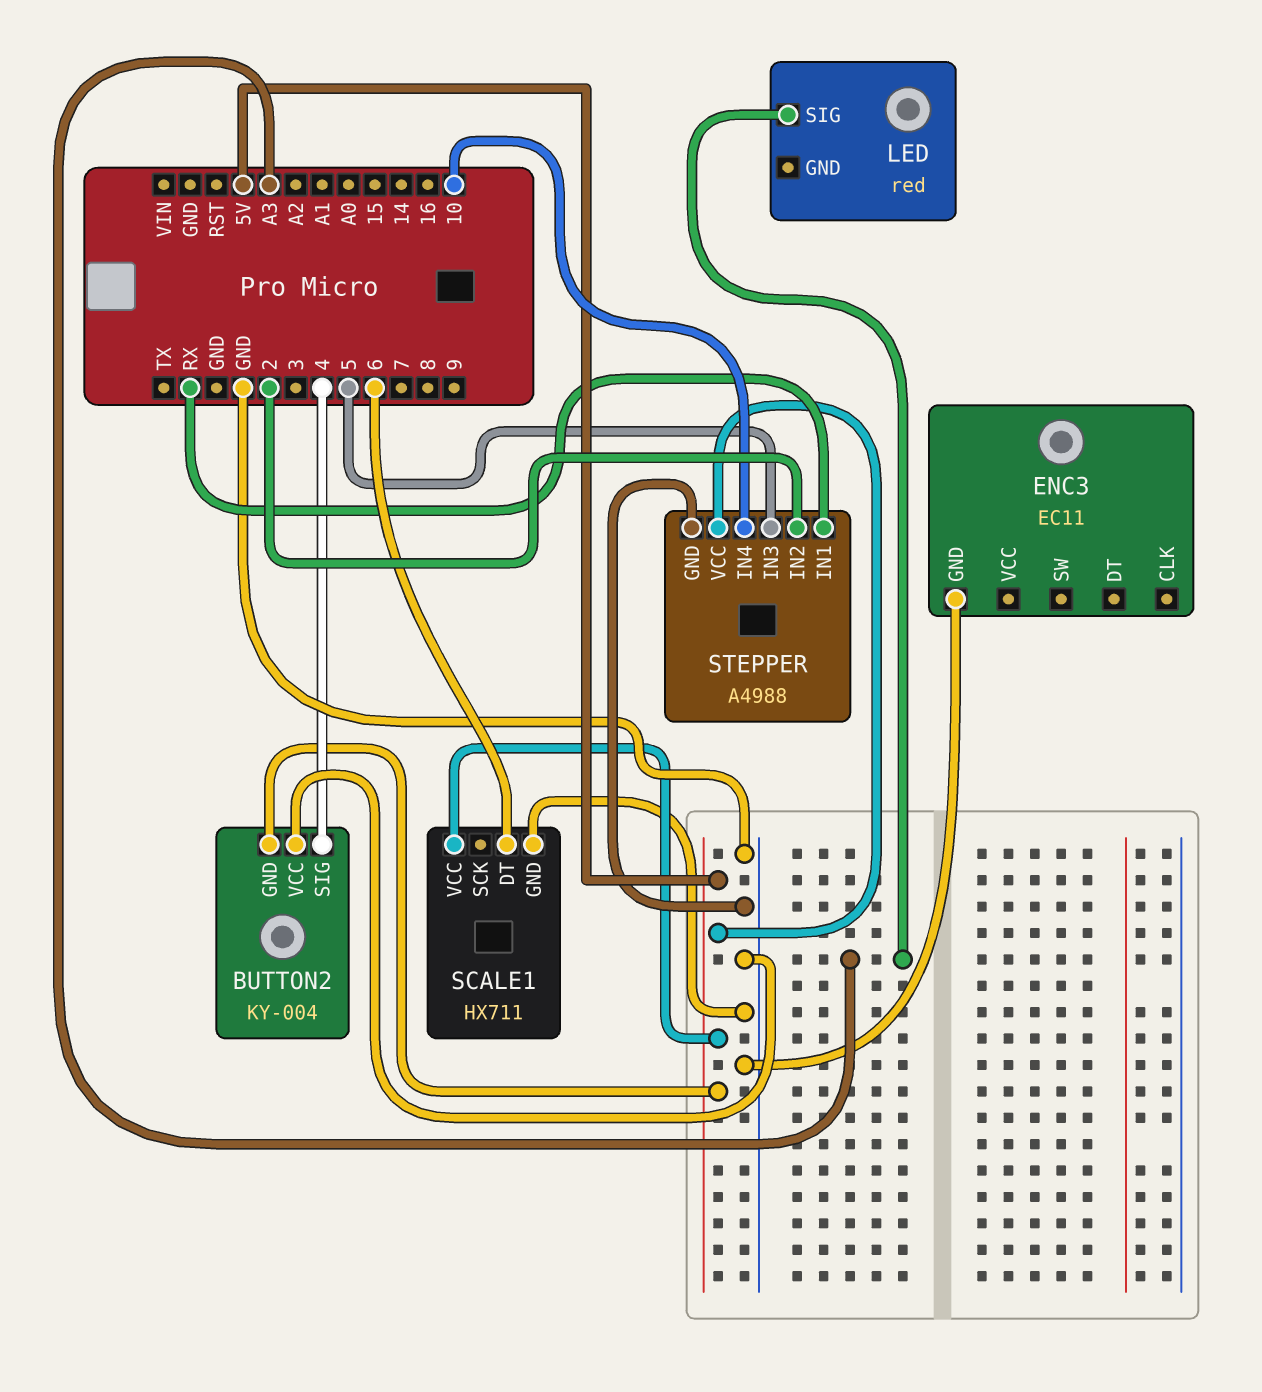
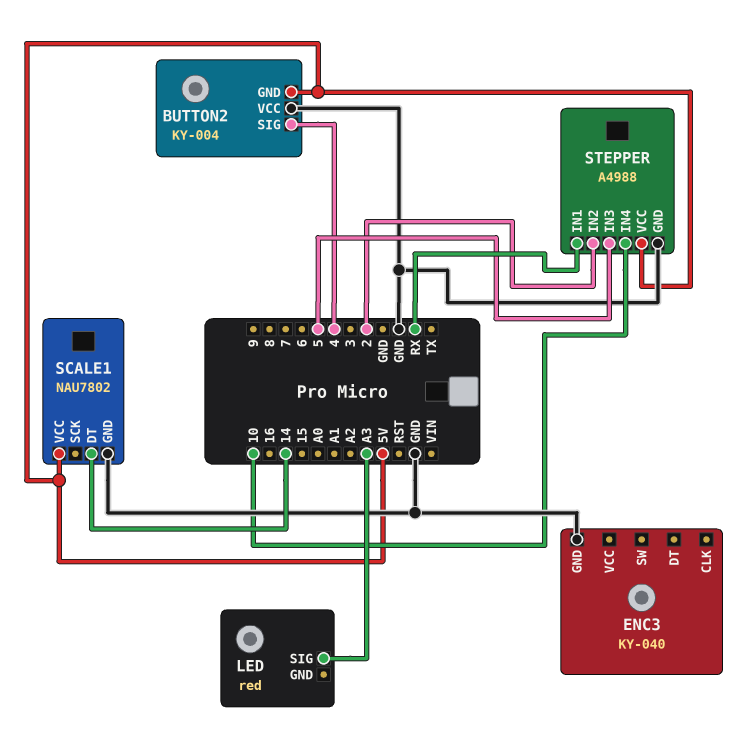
ENC3: EC11 -> KY-040
SCALE1: HX711 -> NAU7802
SCALE1 pin DT: 6 -> 14

